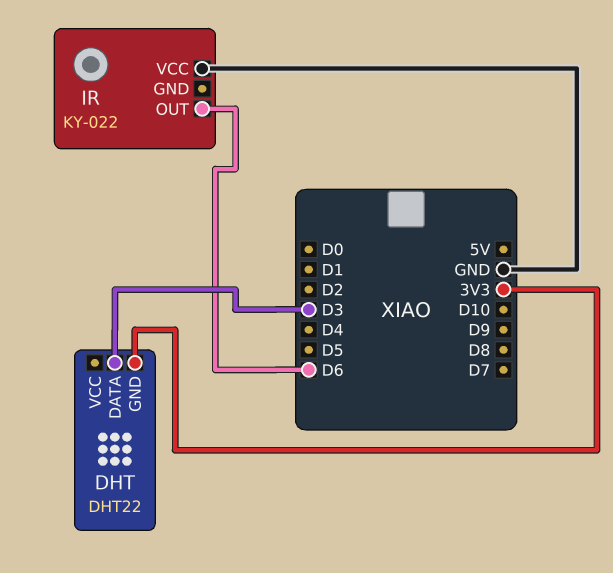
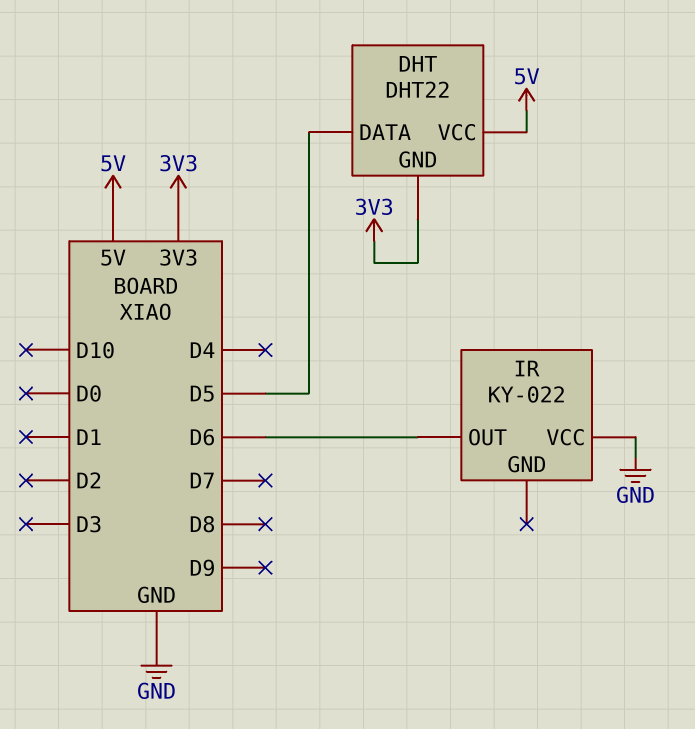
DHT pin DATA: D3 -> D5
DHT pin VCC: none -> 5V

